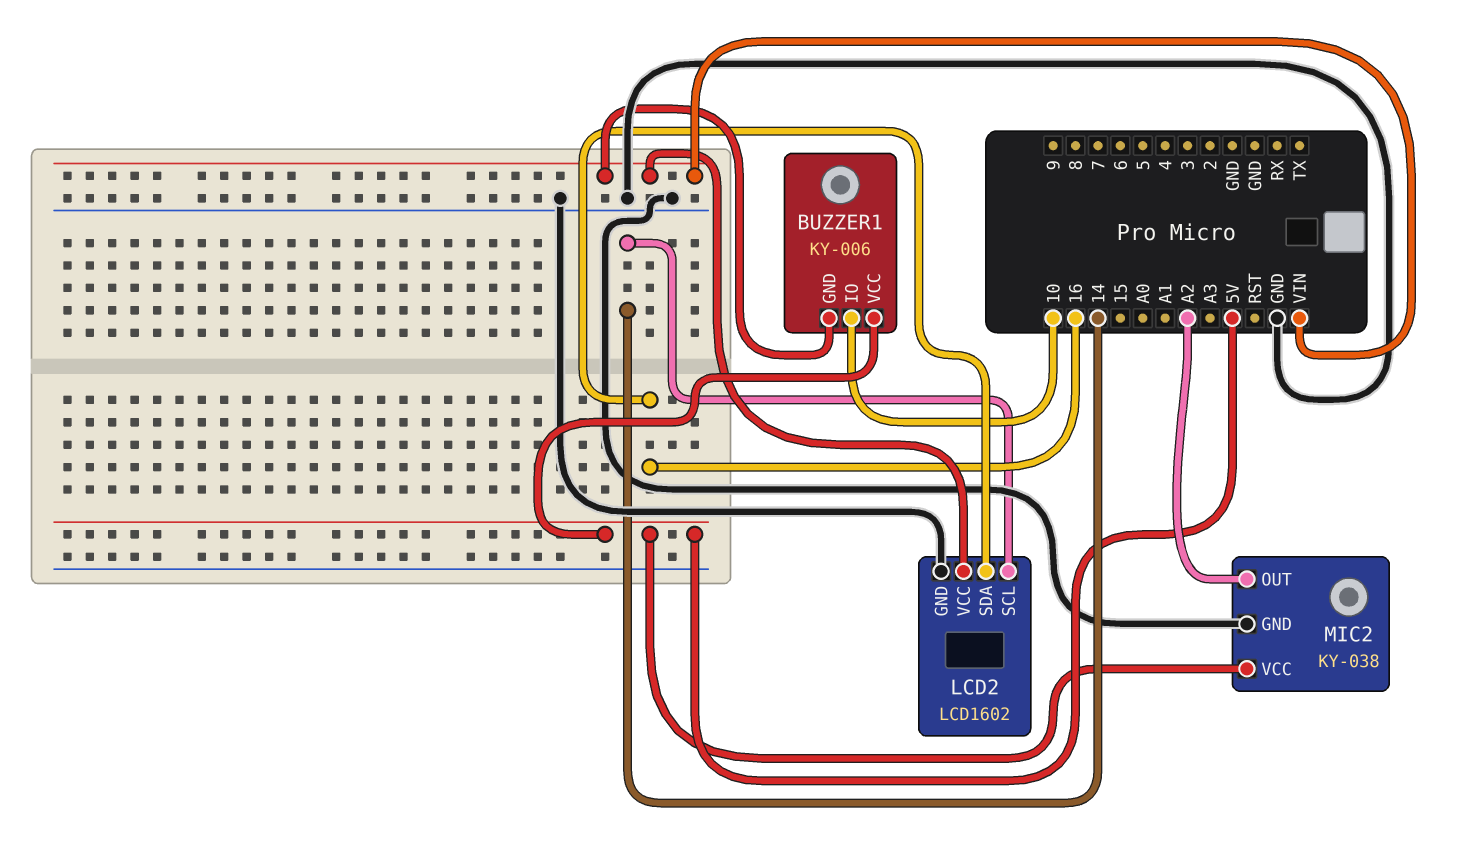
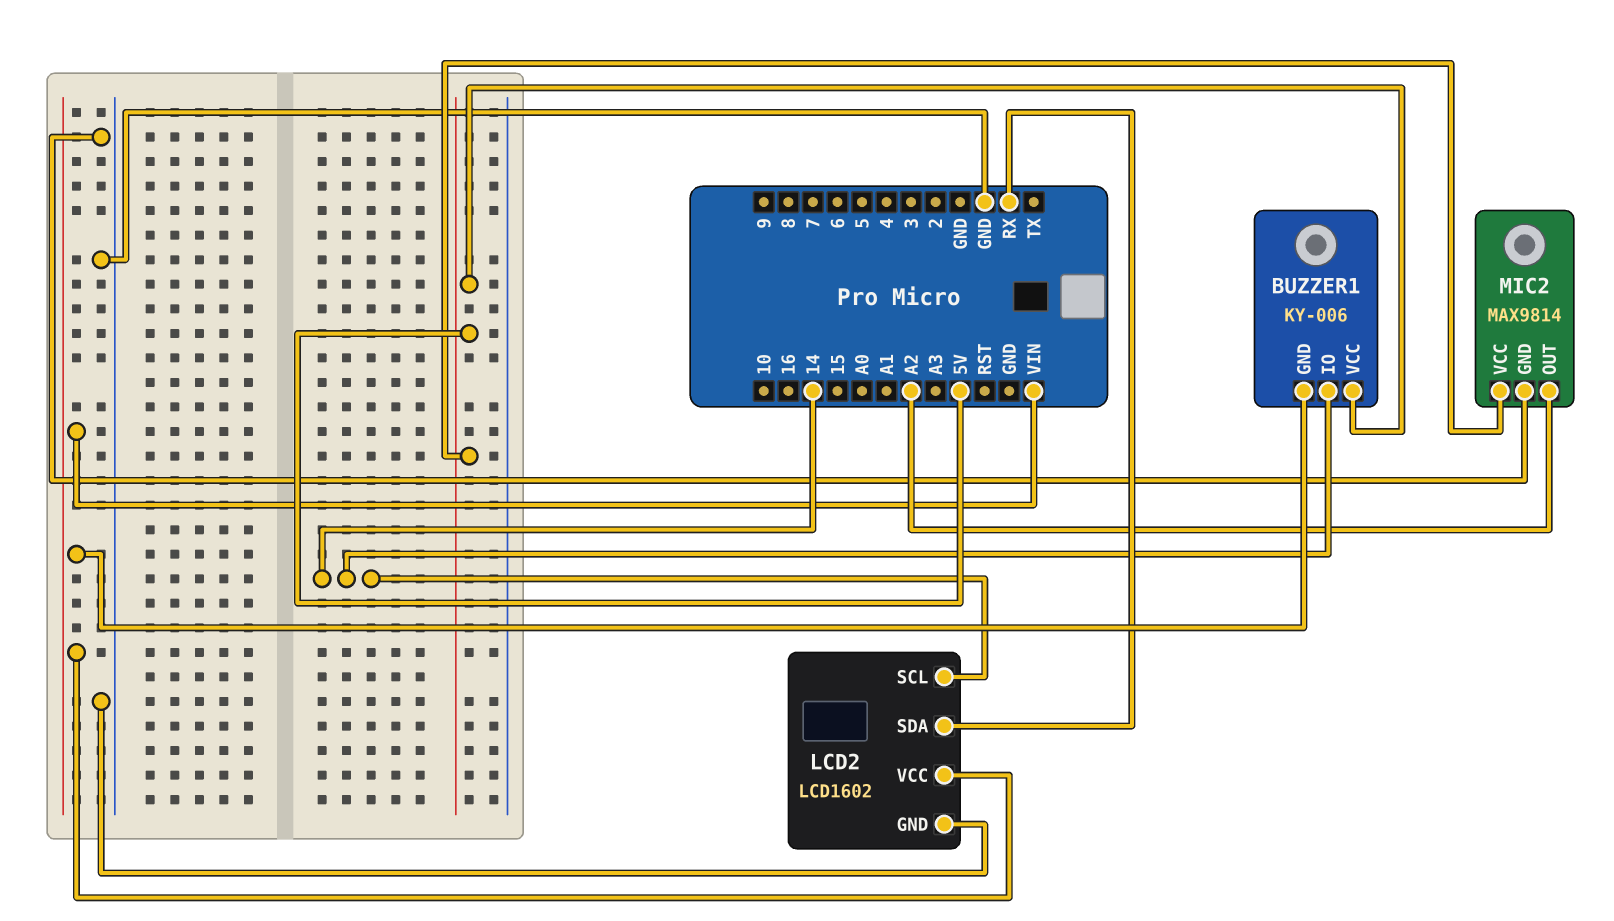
BUZZER1 pin IO: 10 -> 14
LCD2 pin SDA: 16 -> RX
MIC2: KY-038 -> MAX9814

